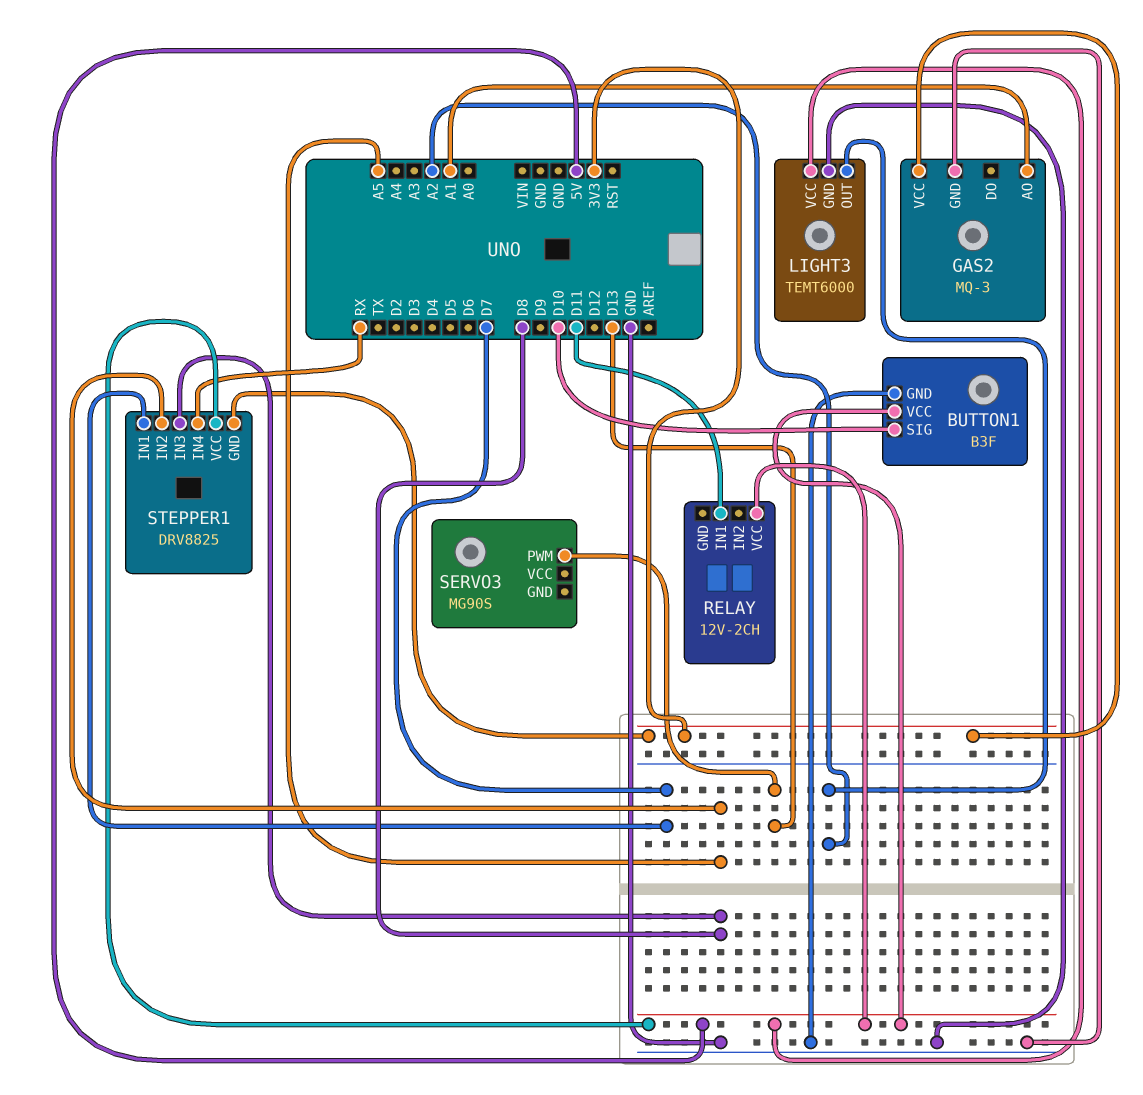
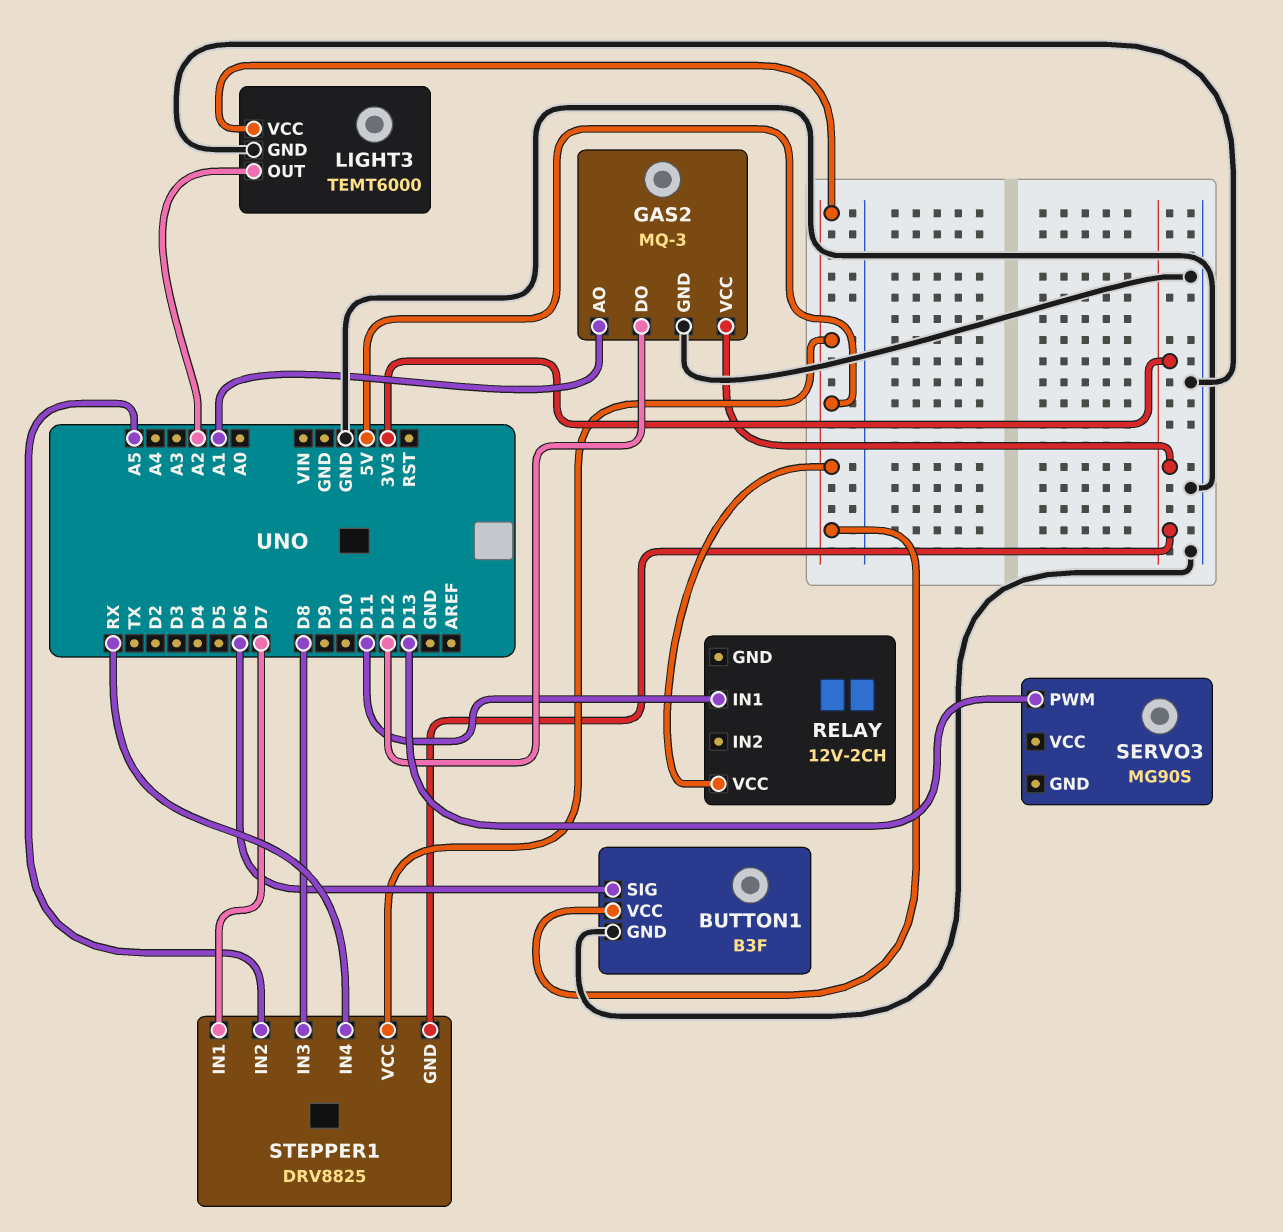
BUTTON1 pin SIG: D10 -> D6
GAS2 pin DO: none -> D12

